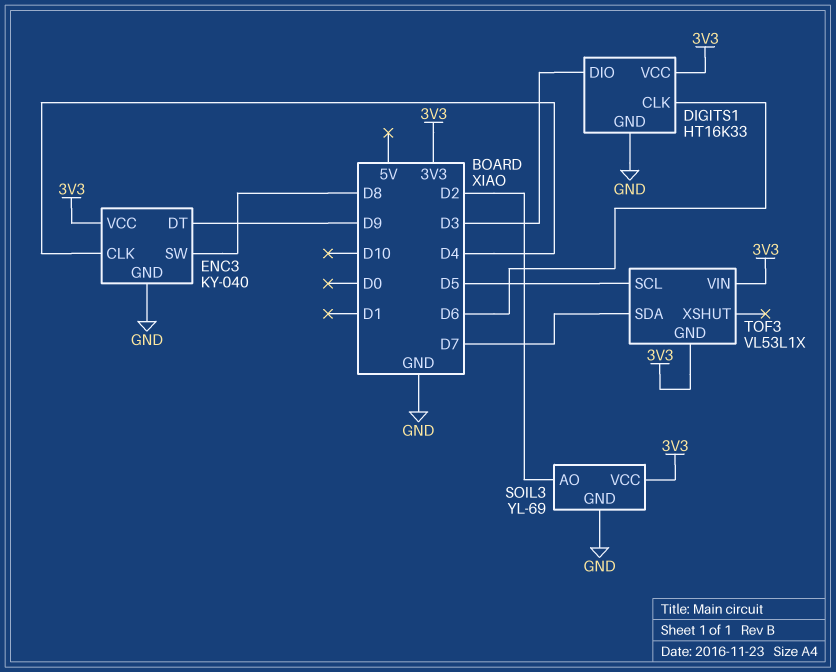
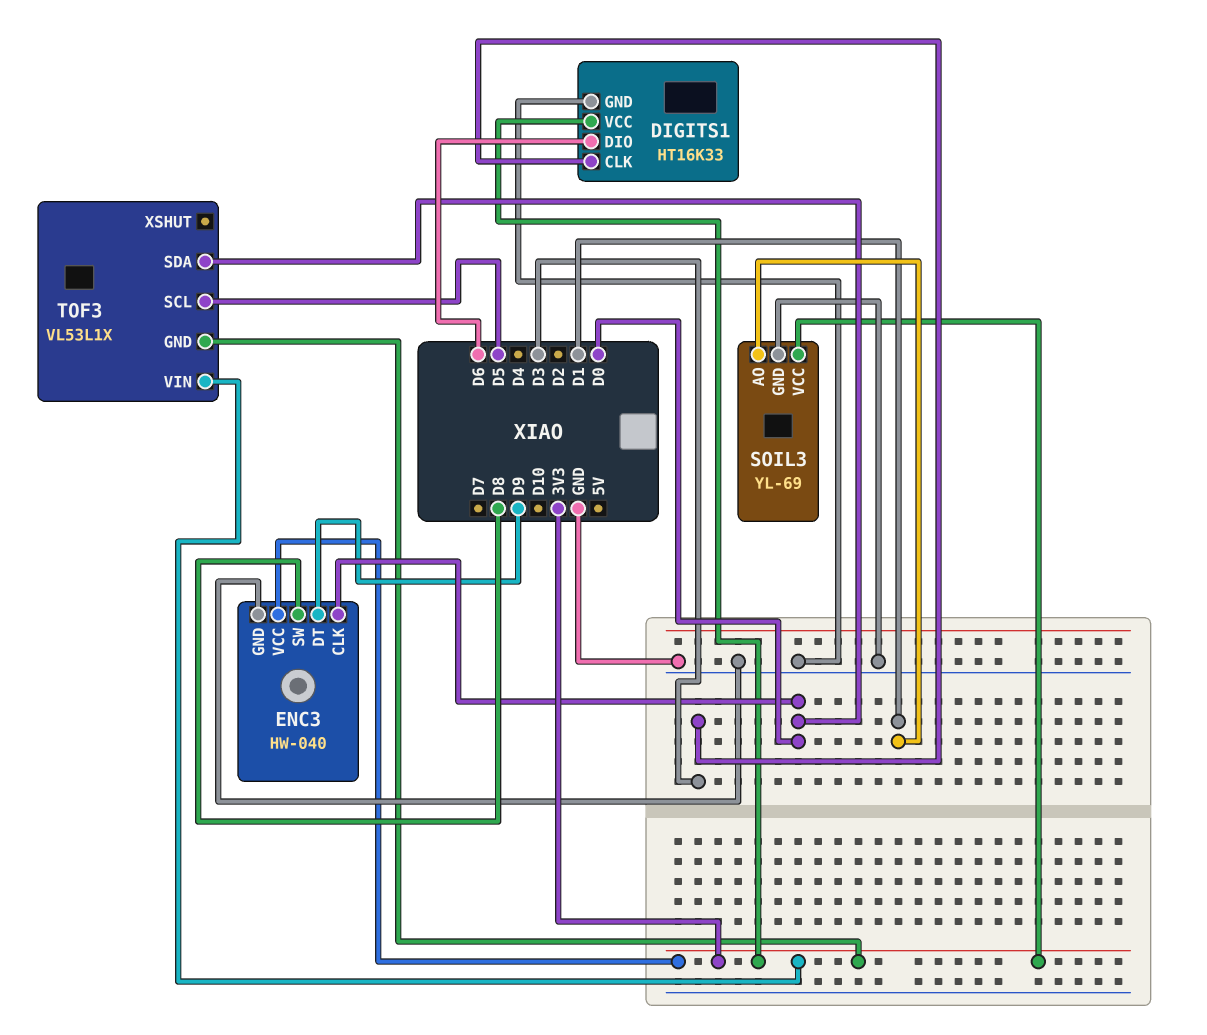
DIGITS1 pin CLK: D6 -> D3
DIGITS1 pin DIO: D3 -> D6
ENC3: KY-040 -> HW-040
ENC3 pin CLK: D4 -> D0
SOIL3 pin AO: D2 -> D1
TOF3 pin SDA: D7 -> D0

